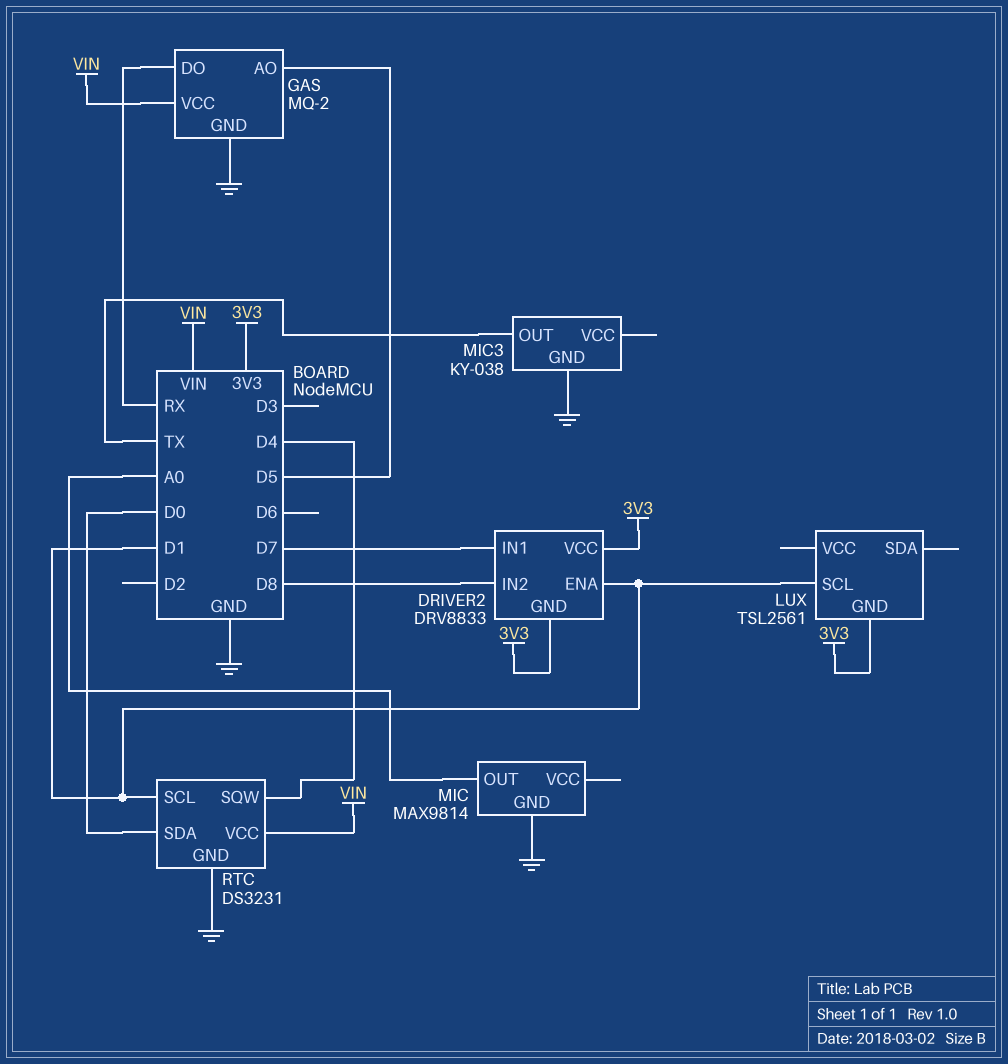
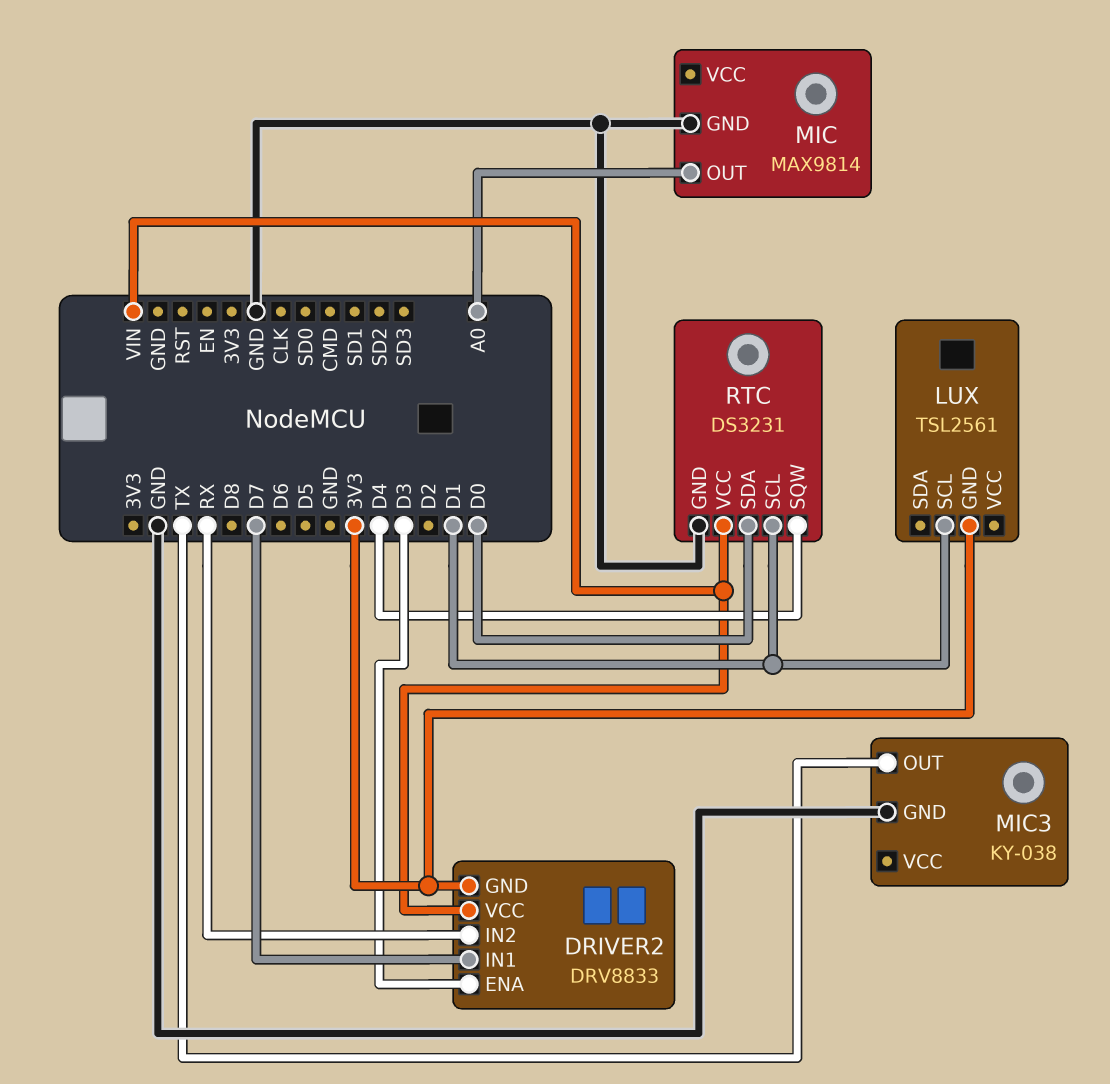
DRIVER2 pin ENA: D1 -> D3
DRIVER2 pin IN2: D8 -> RX
DRIVER2 pin VCC: 3V3 -> VIN
GAS: MQ-2 -> none
GAS pin AO: D5 -> none
GAS pin DO: RX -> none
GAS pin GND: GND -> none
GAS pin VCC: VIN -> none

